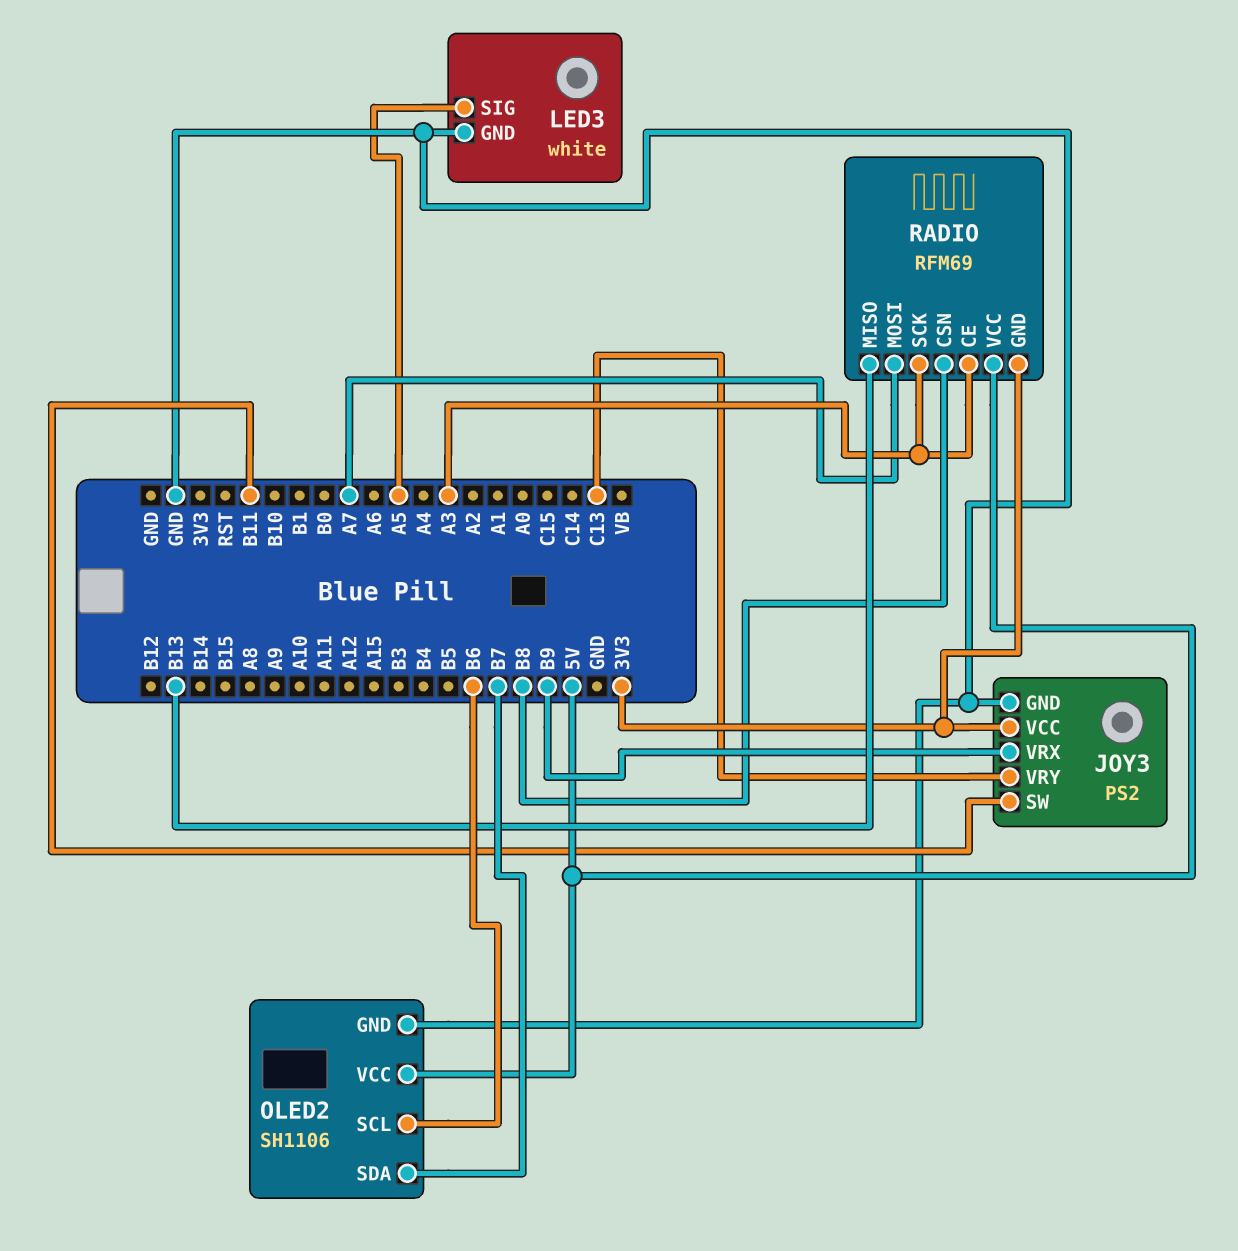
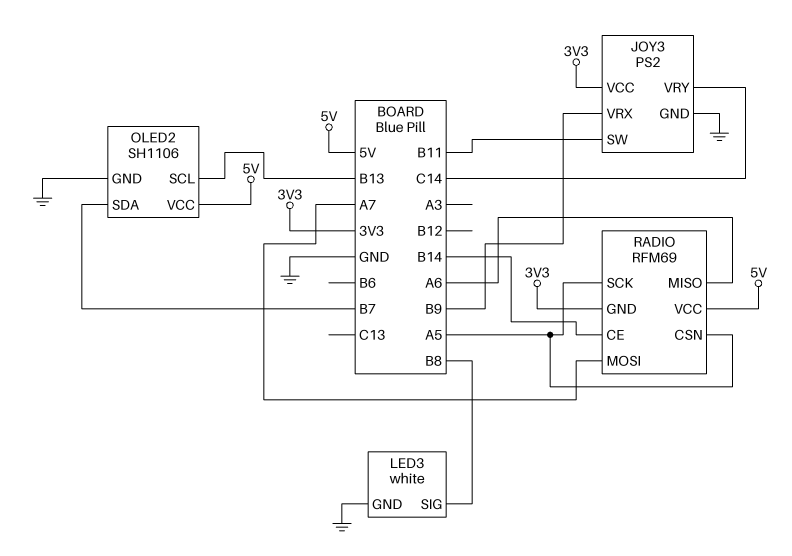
JOY3 pin VRY: C13 -> C14
LED3 pin SIG: A5 -> B8
OLED2 pin SCL: B6 -> B13
RADIO pin CE: A3 -> B14
RADIO pin CSN: B8 -> A5
RADIO pin MISO: B13 -> A6
RADIO pin SCK: A3 -> A5

